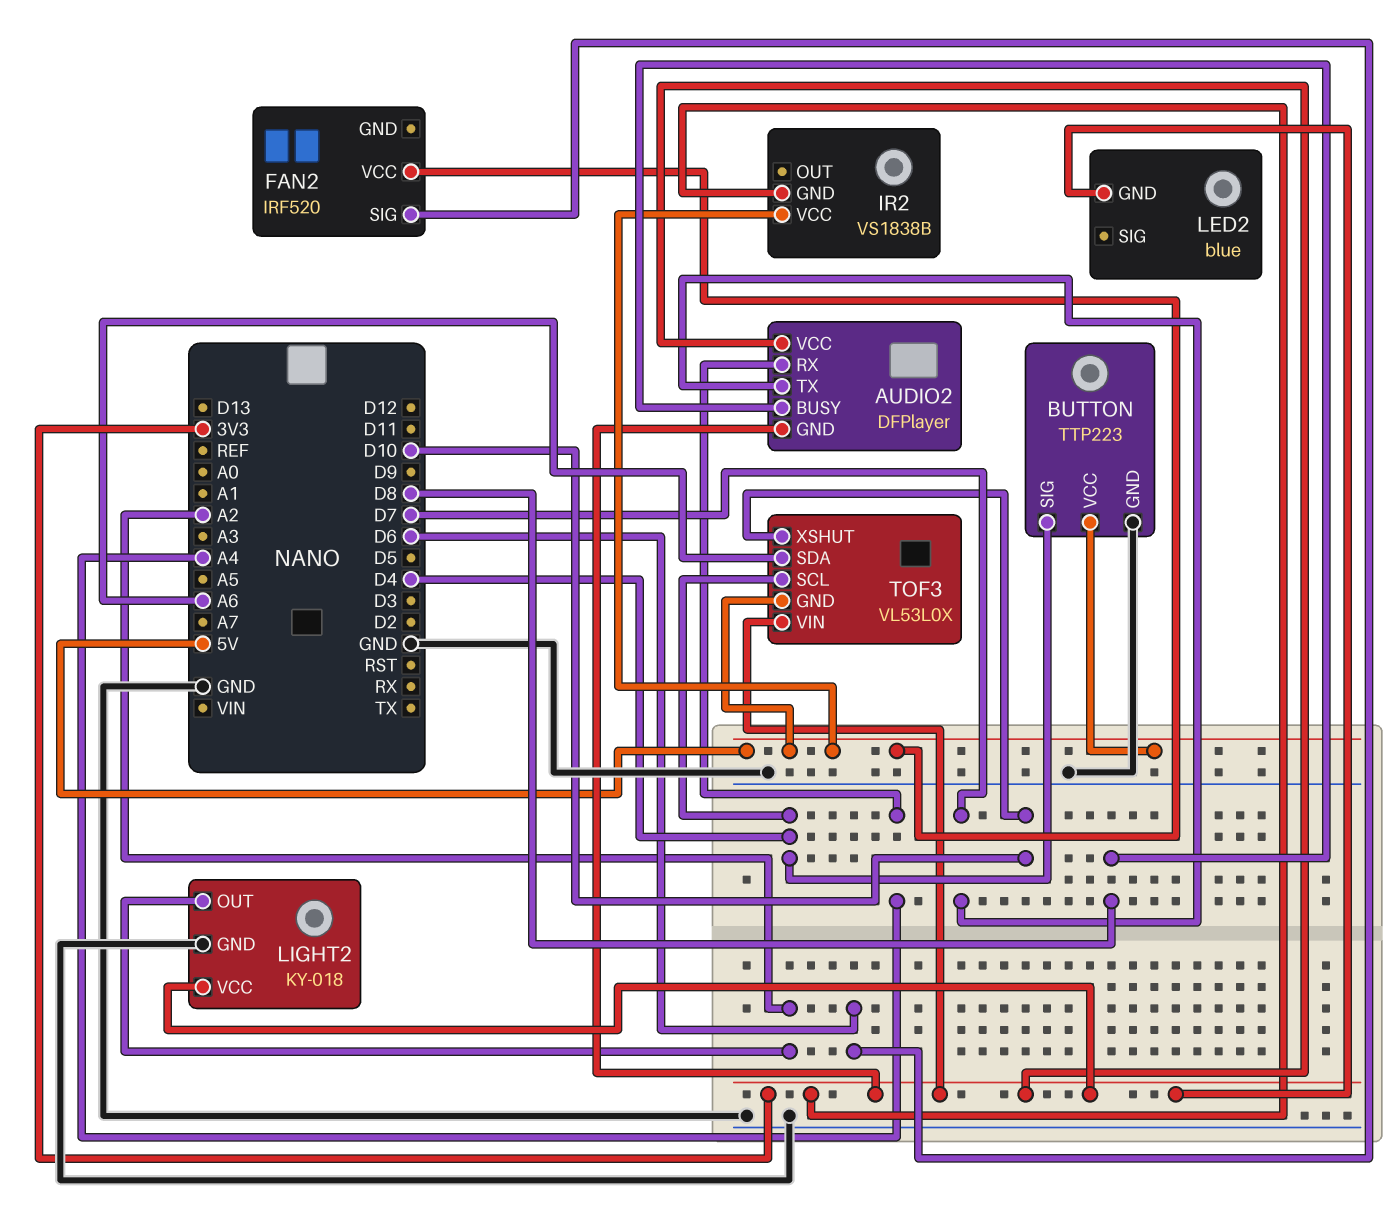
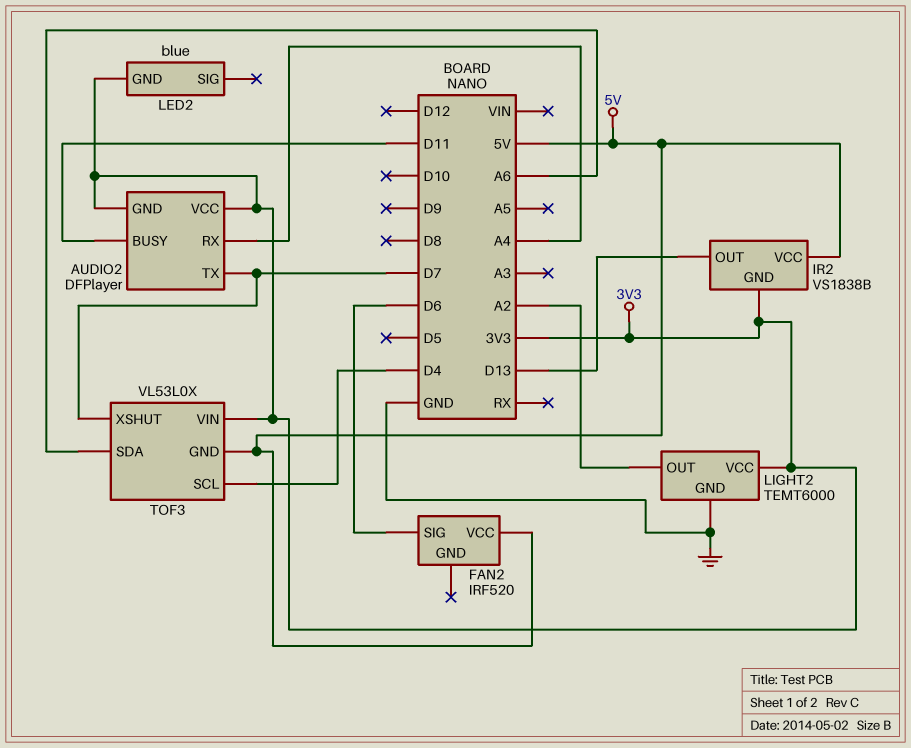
AUDIO2 pin BUSY: D8 -> D11
BUTTON: TTP223 -> none
BUTTON pin GND: GND -> none
BUTTON pin SIG: D4 -> none
BUTTON pin VCC: 5V -> none
IR2 pin OUT: none -> D13
LIGHT2: KY-018 -> TEMT6000
TOF3 pin XSHUT: D10 -> D7

